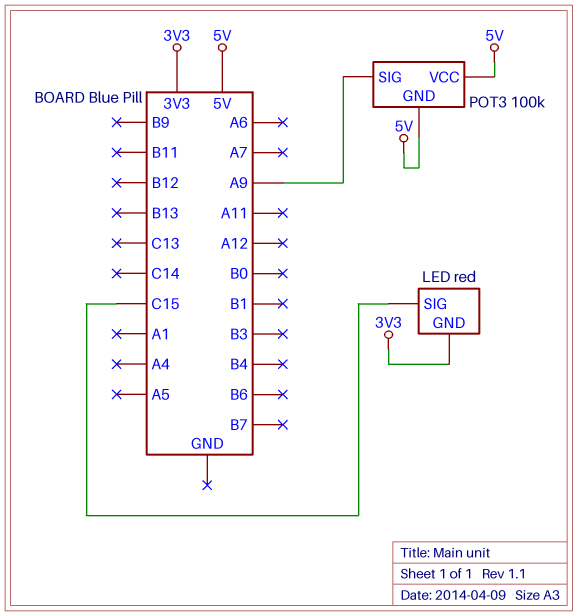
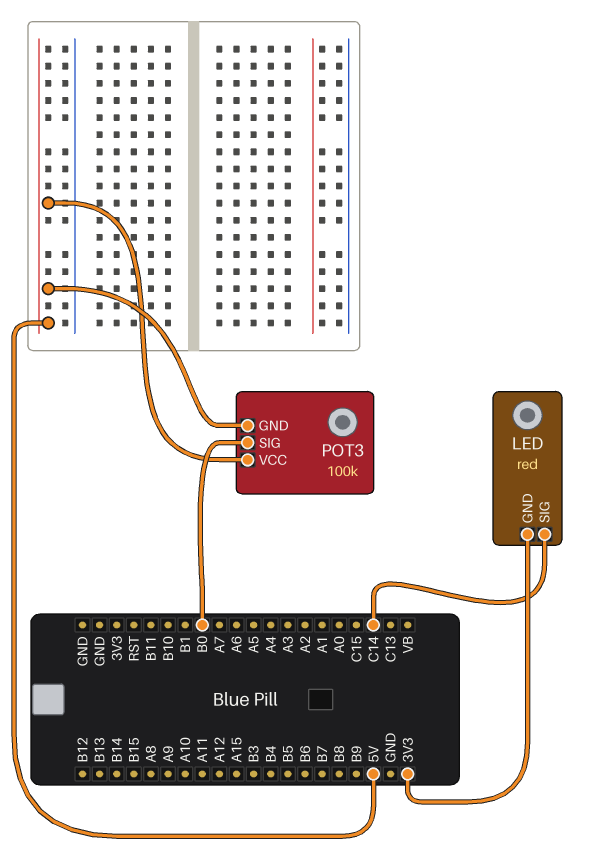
LED pin SIG: C15 -> C14
POT3 pin SIG: A9 -> B0

